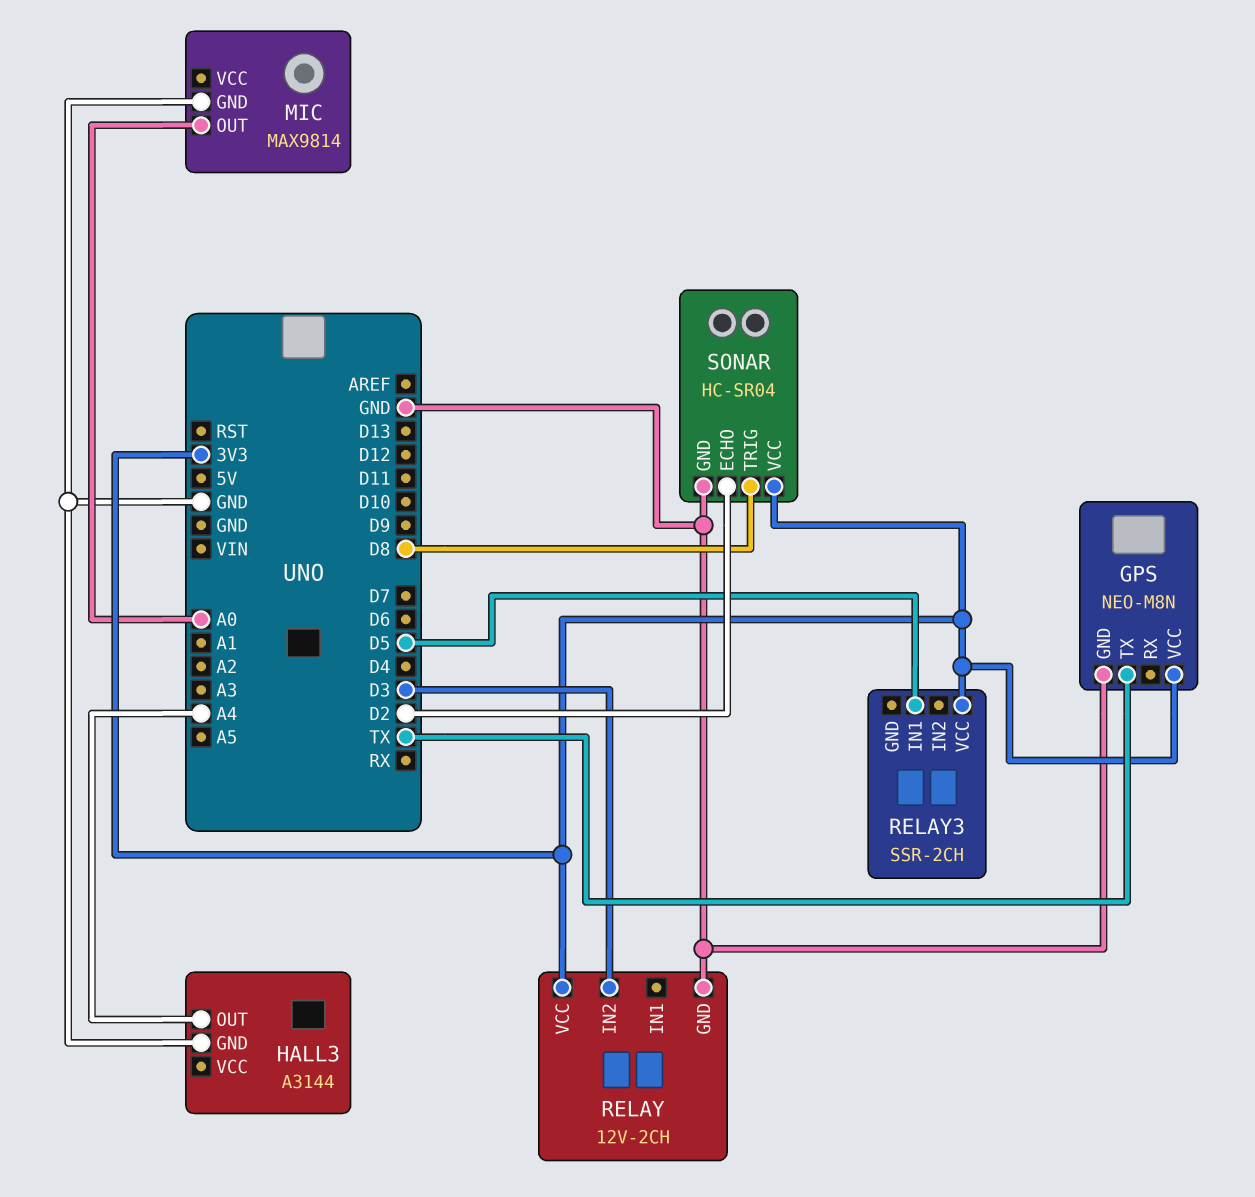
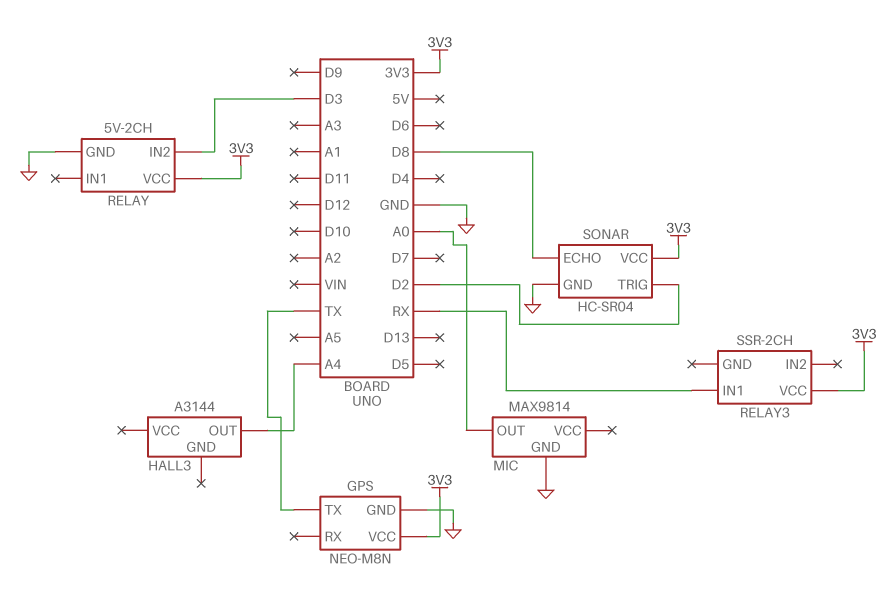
HALL3 pin GND: GND -> none
RELAY: 12V-2CH -> 5V-2CH
RELAY3 pin IN1: D5 -> RX
SONAR pin ECHO: D2 -> D8
SONAR pin TRIG: D8 -> D2

